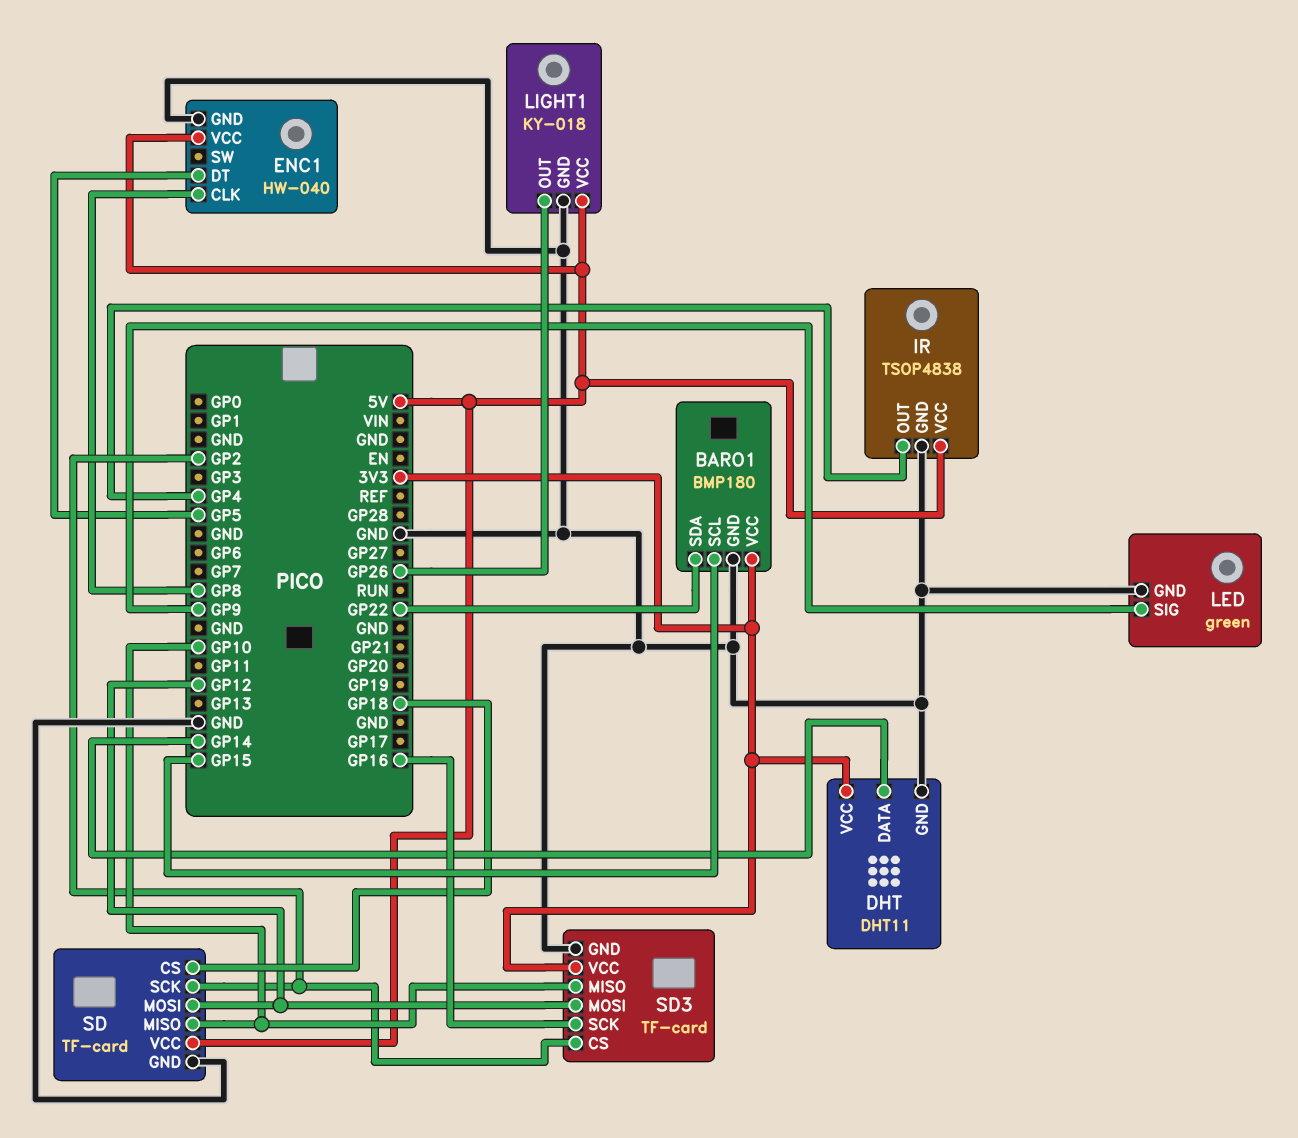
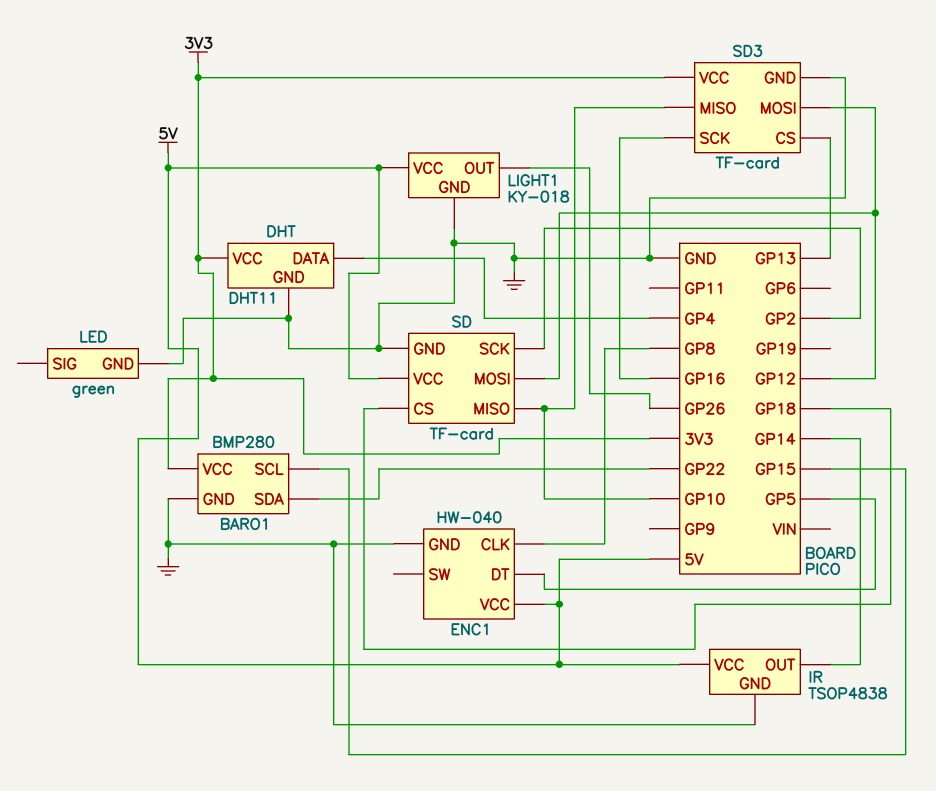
BARO1: BMP180 -> BMP280
DHT pin DATA: GP14 -> GP4
IR pin OUT: GP4 -> GP14
LED pin SIG: GP9 -> none
SD3 pin CS: GP2 -> GP13

